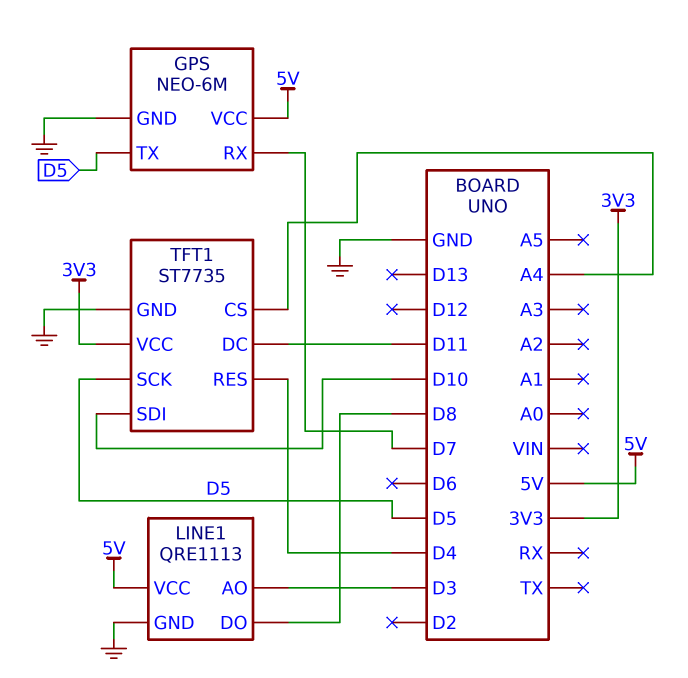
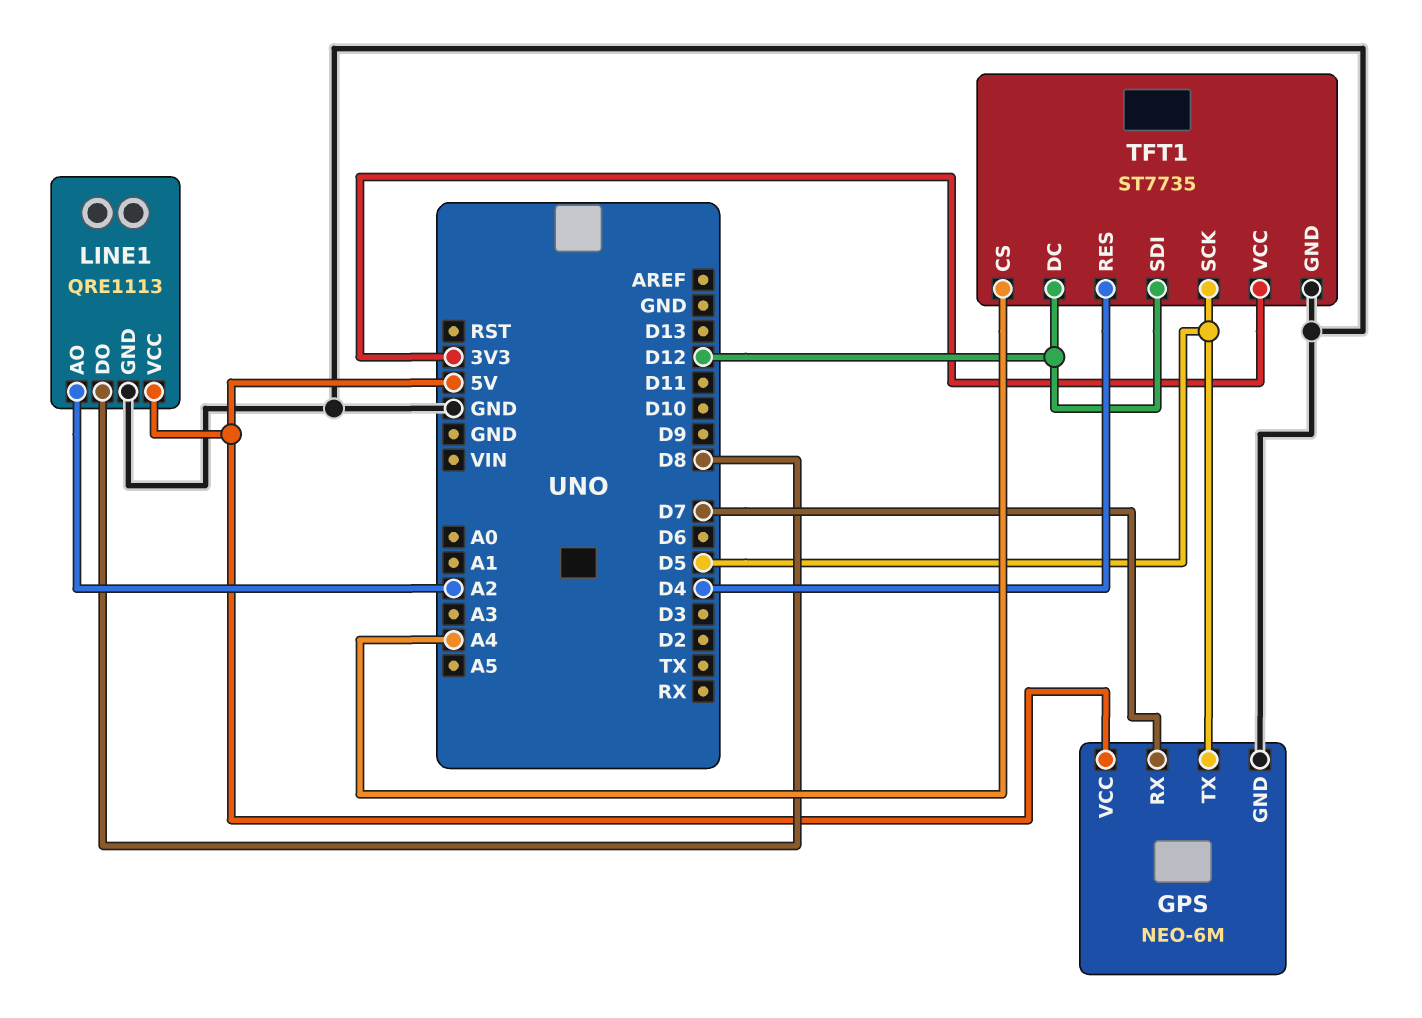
LINE1 pin AO: D3 -> A2
TFT1 pin DC: D11 -> D12
TFT1 pin SDI: D10 -> D12

